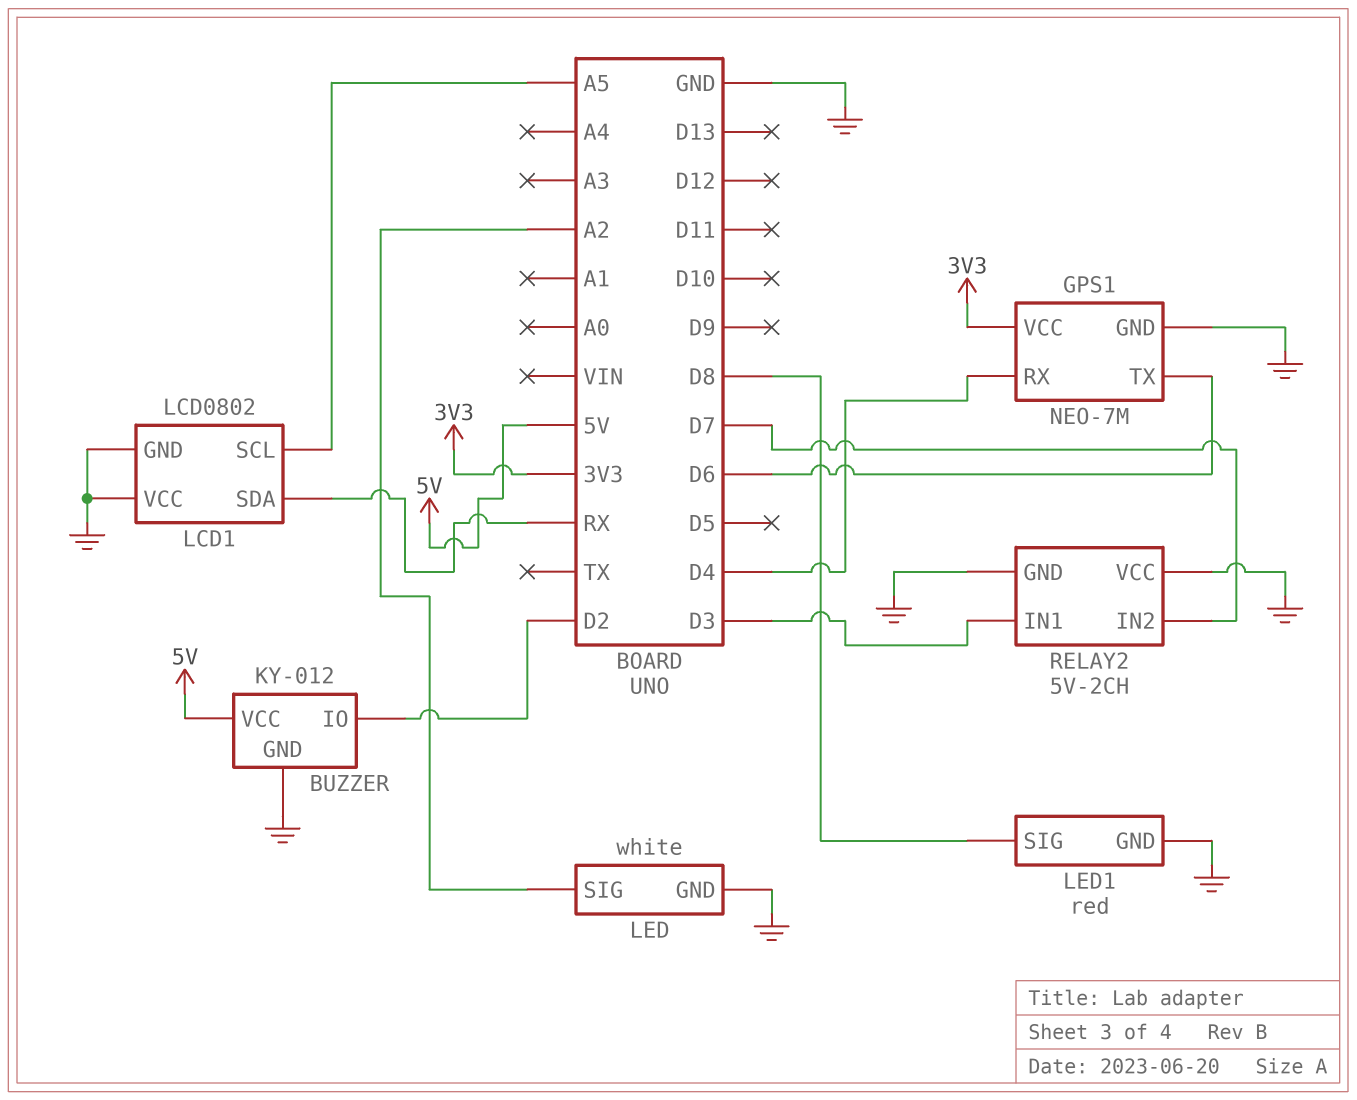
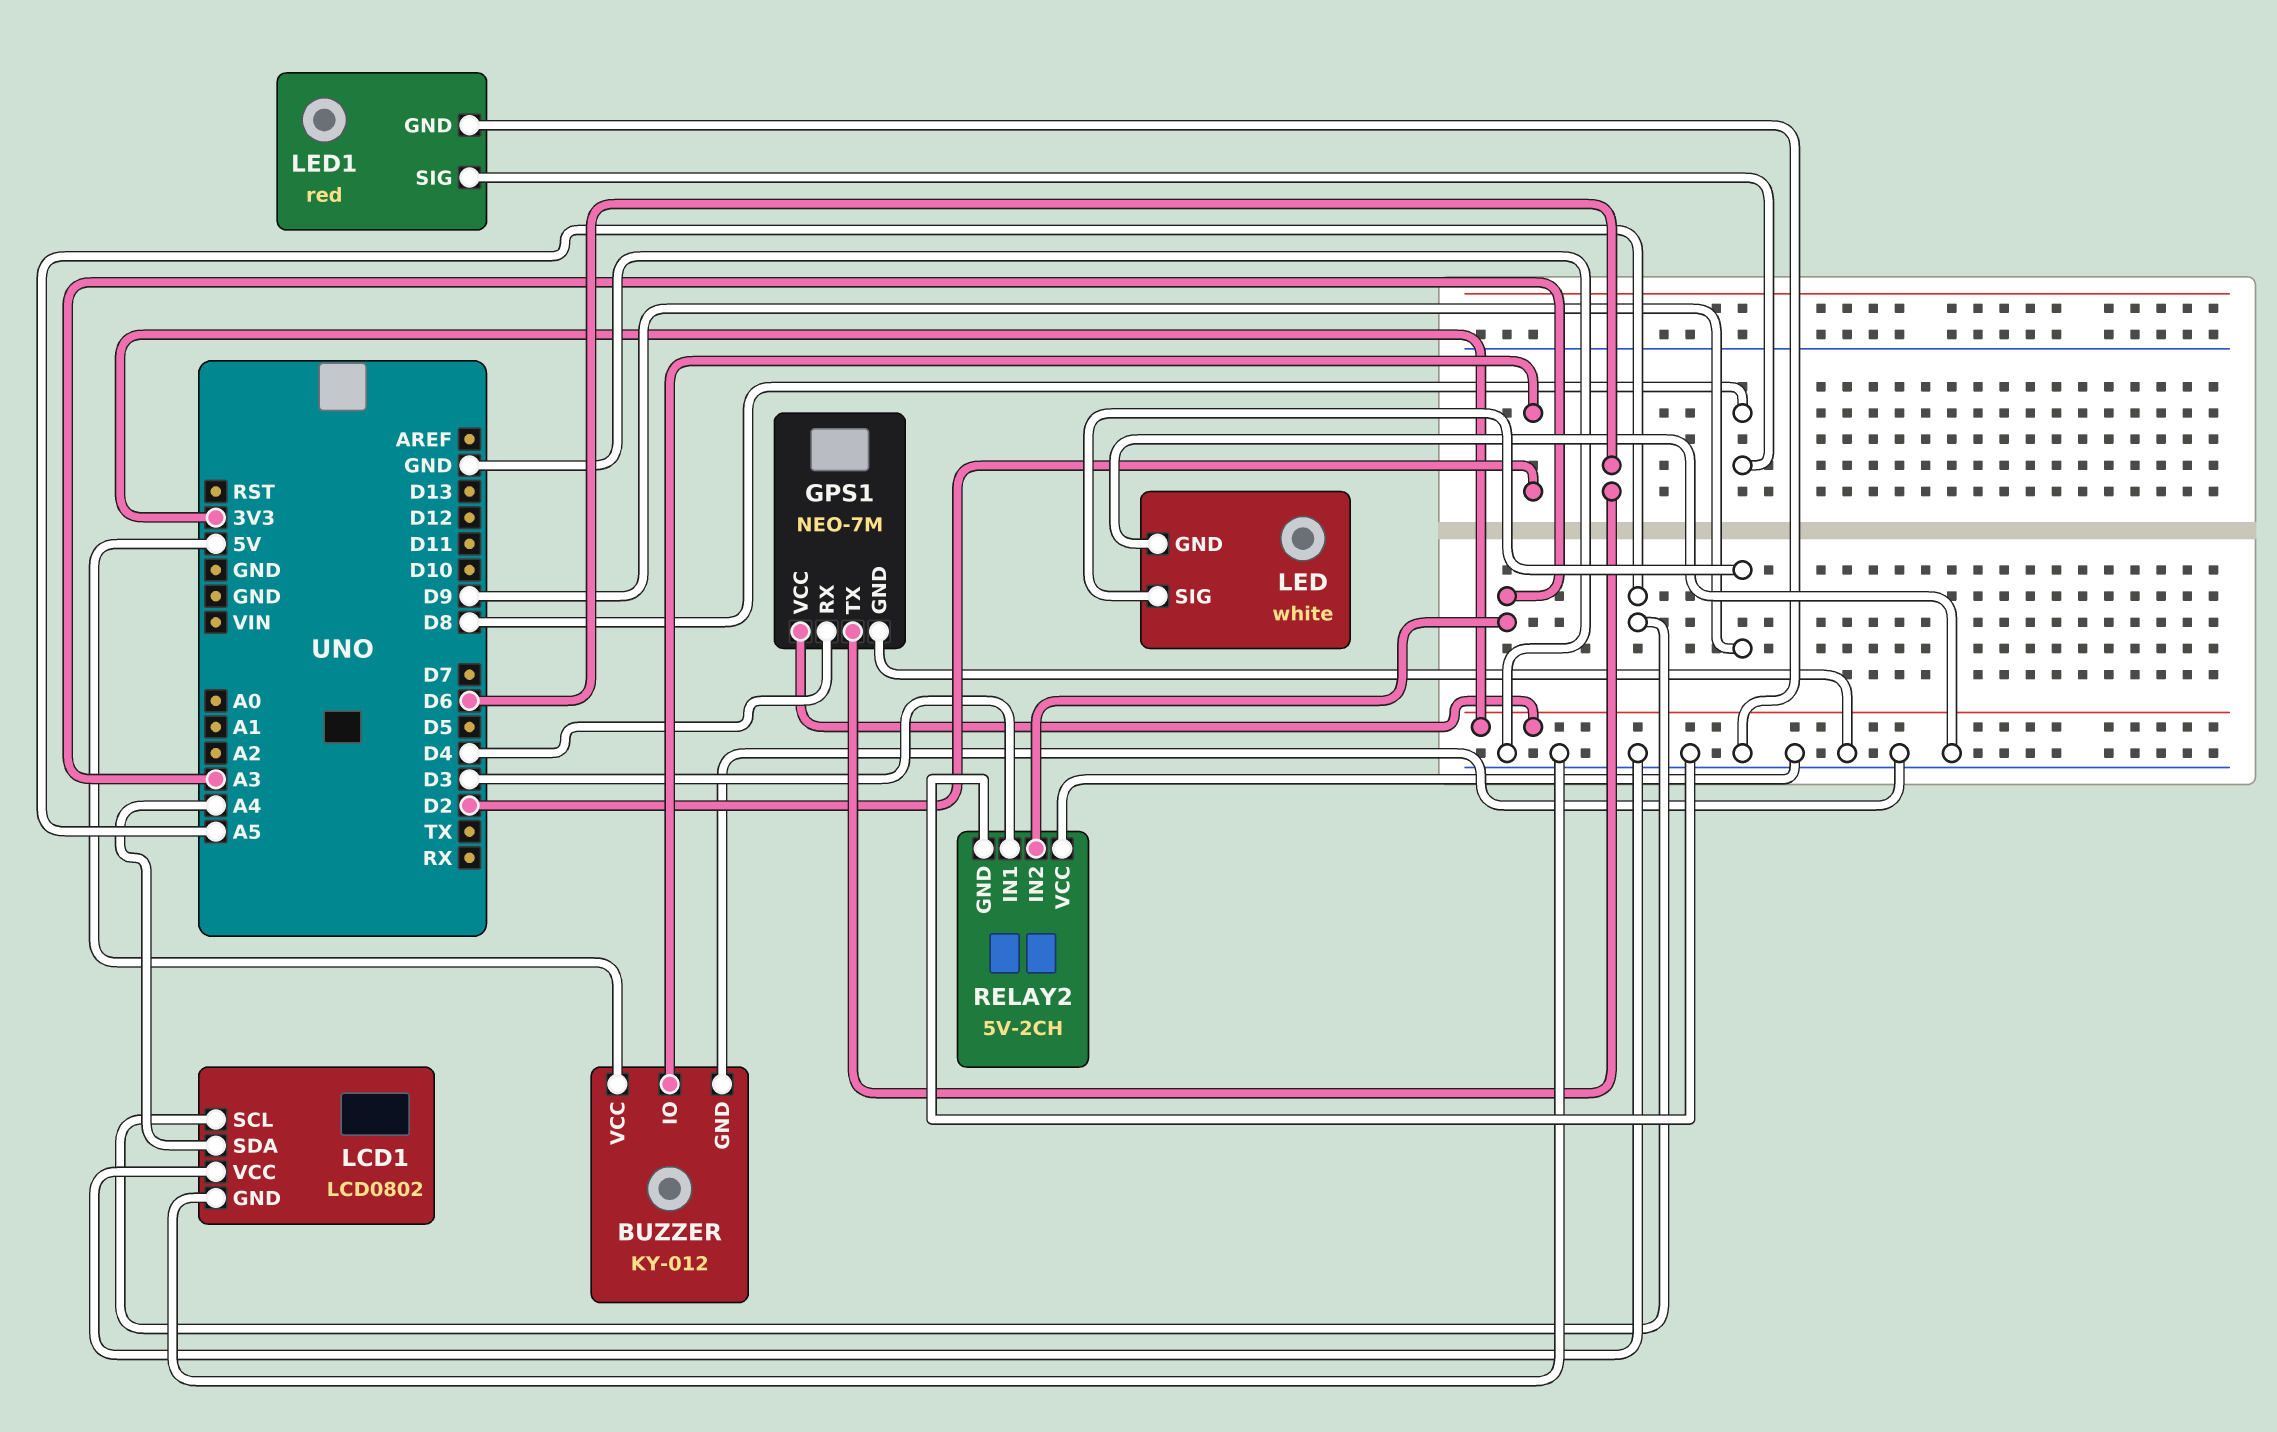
LCD1 pin SDA: RX -> A4
LED pin SIG: A2 -> D9
RELAY2 pin IN2: D7 -> A3

